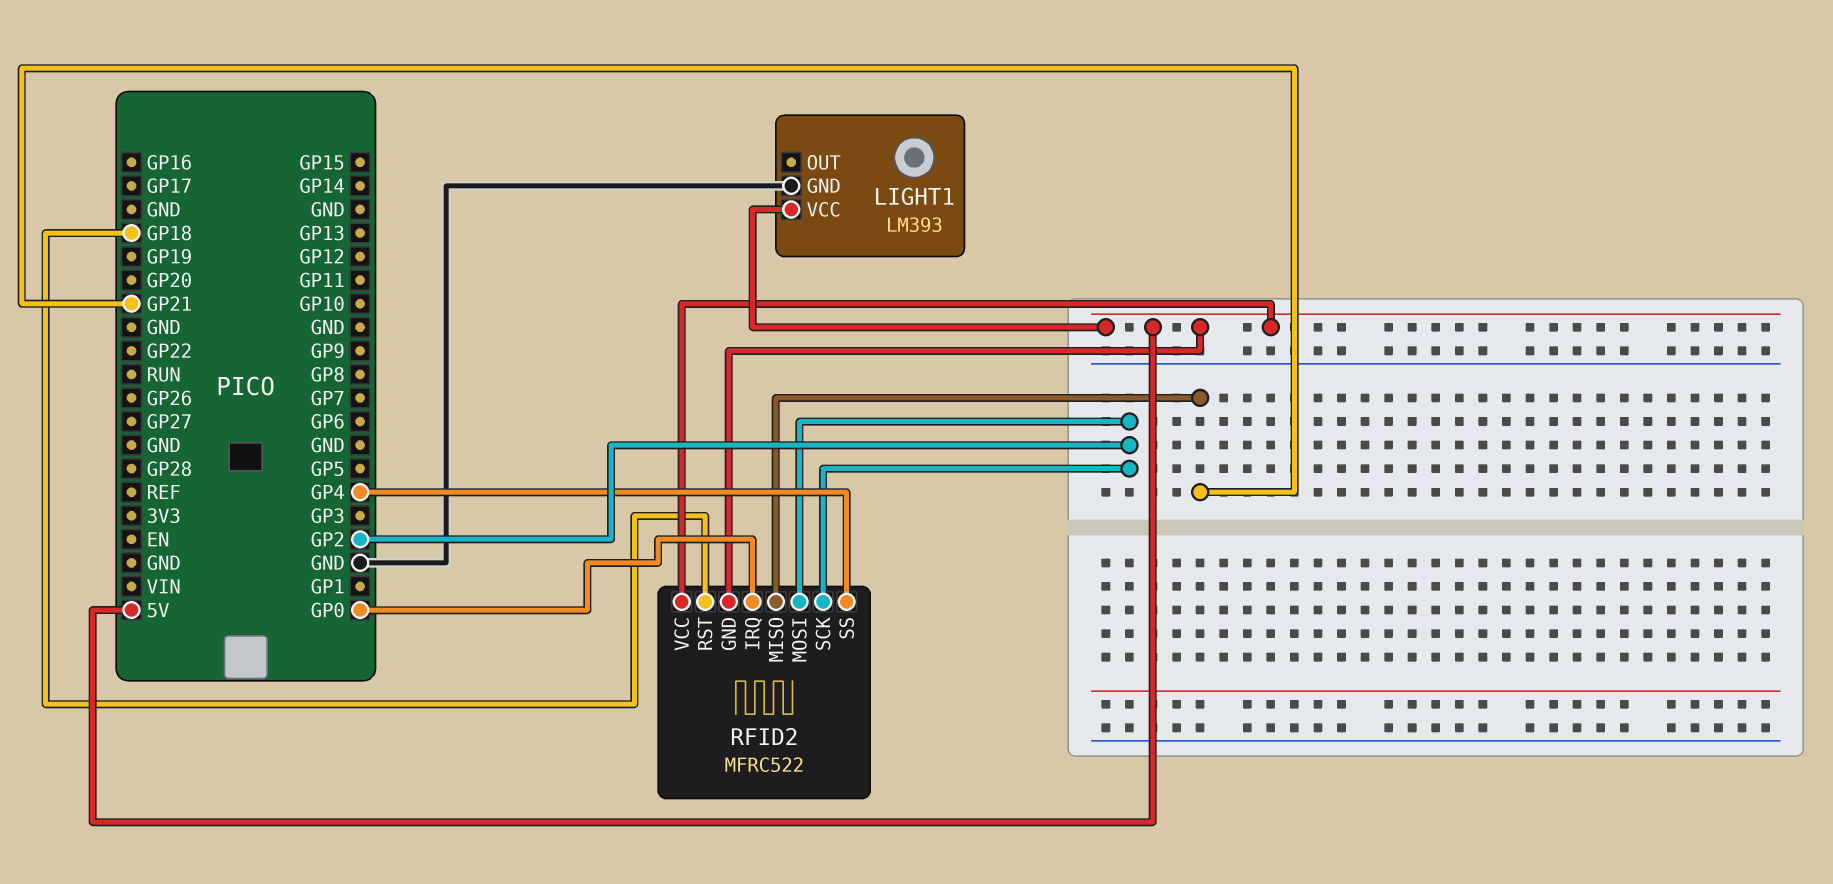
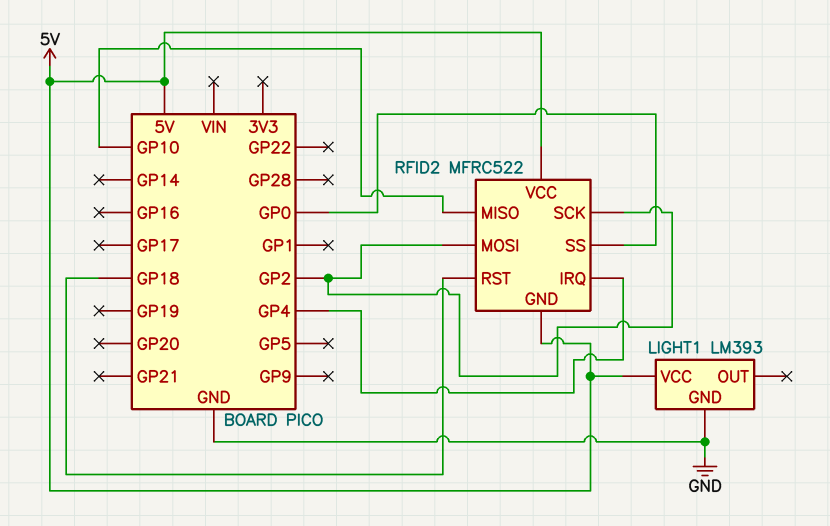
RFID2 pin IRQ: GP0 -> GP4
RFID2 pin MISO: GP21 -> GP10
RFID2 pin SS: GP4 -> GP0

